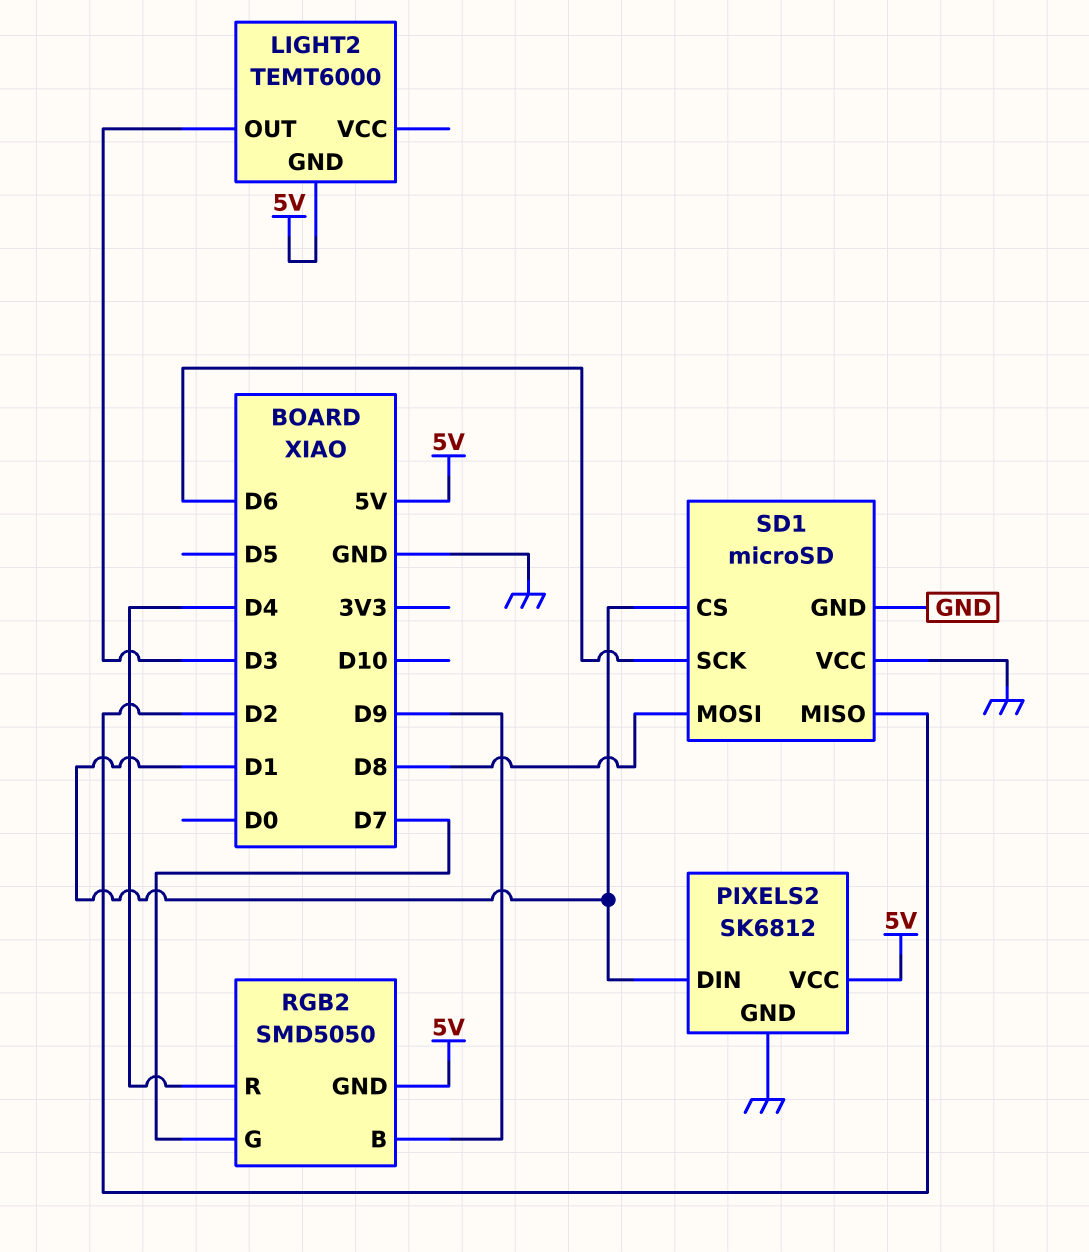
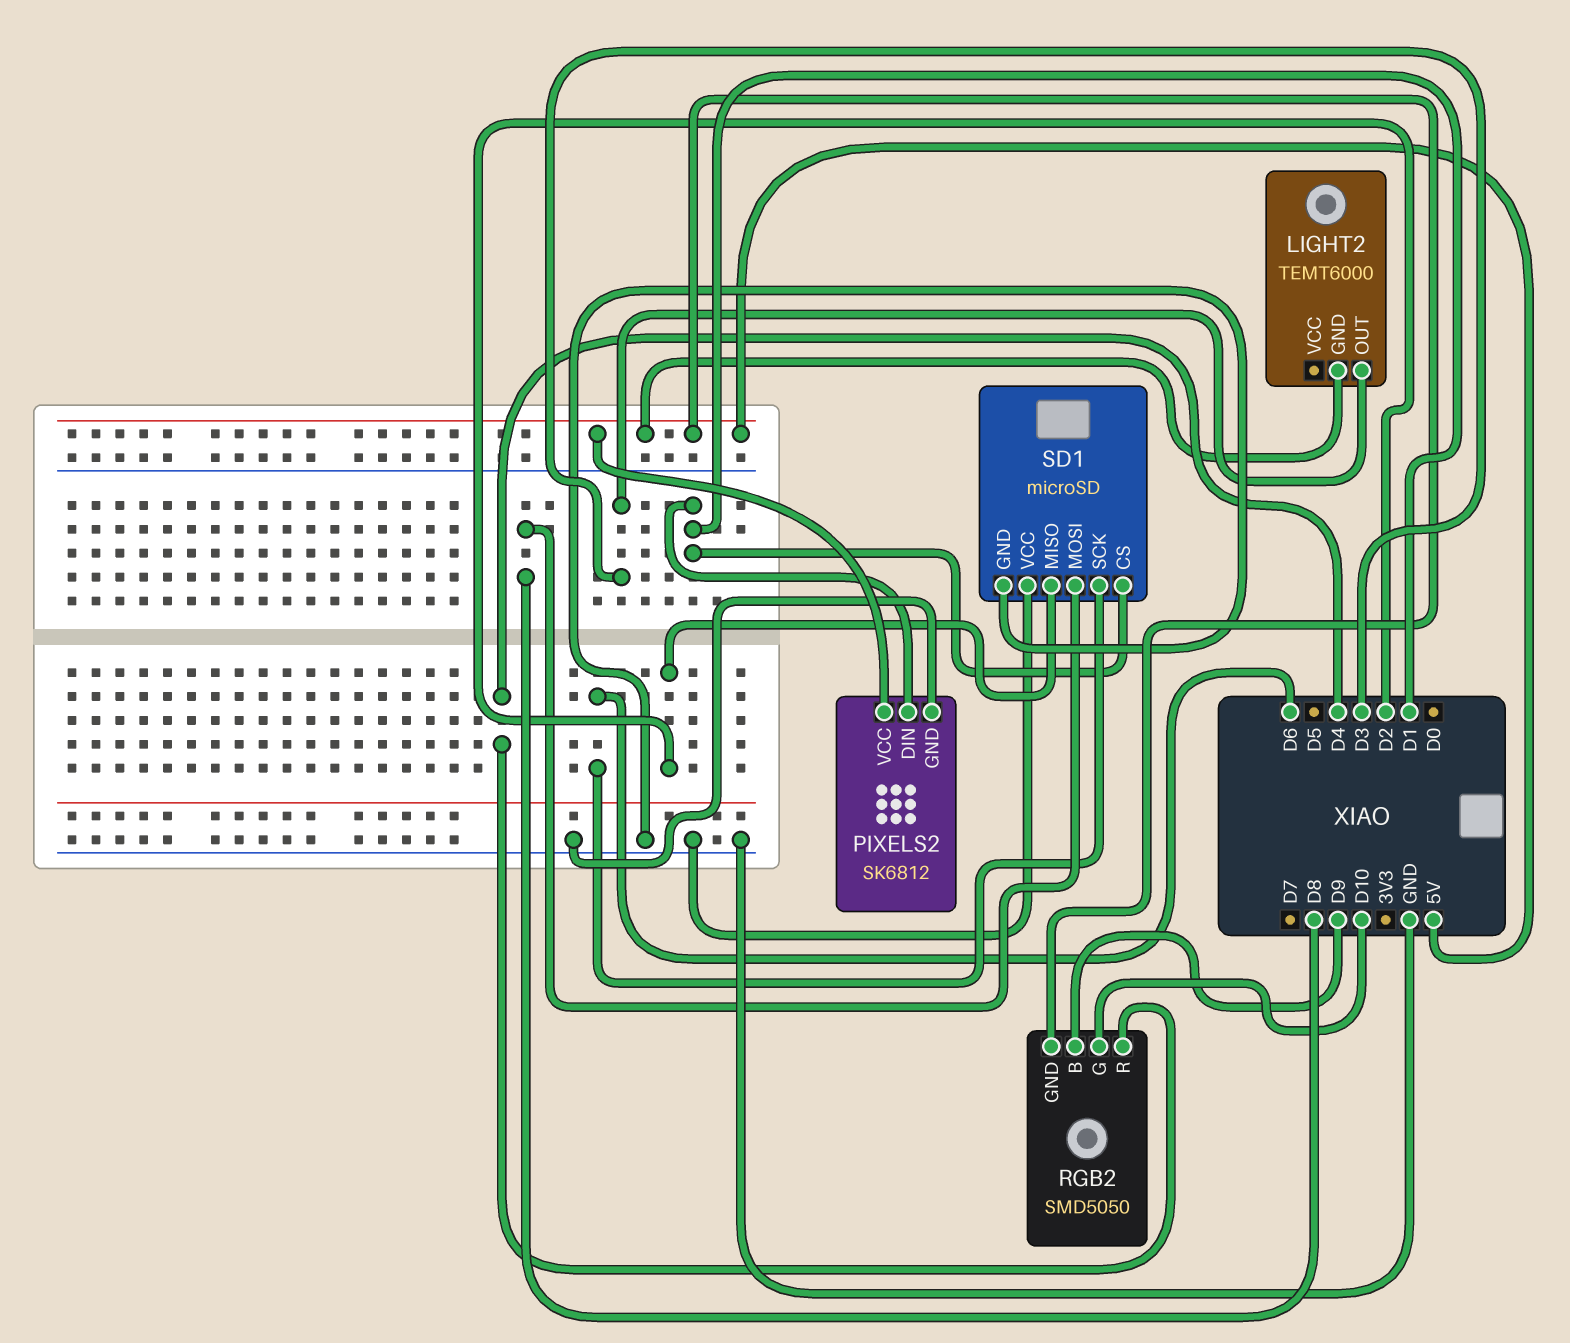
RGB2 pin G: D7 -> D10

